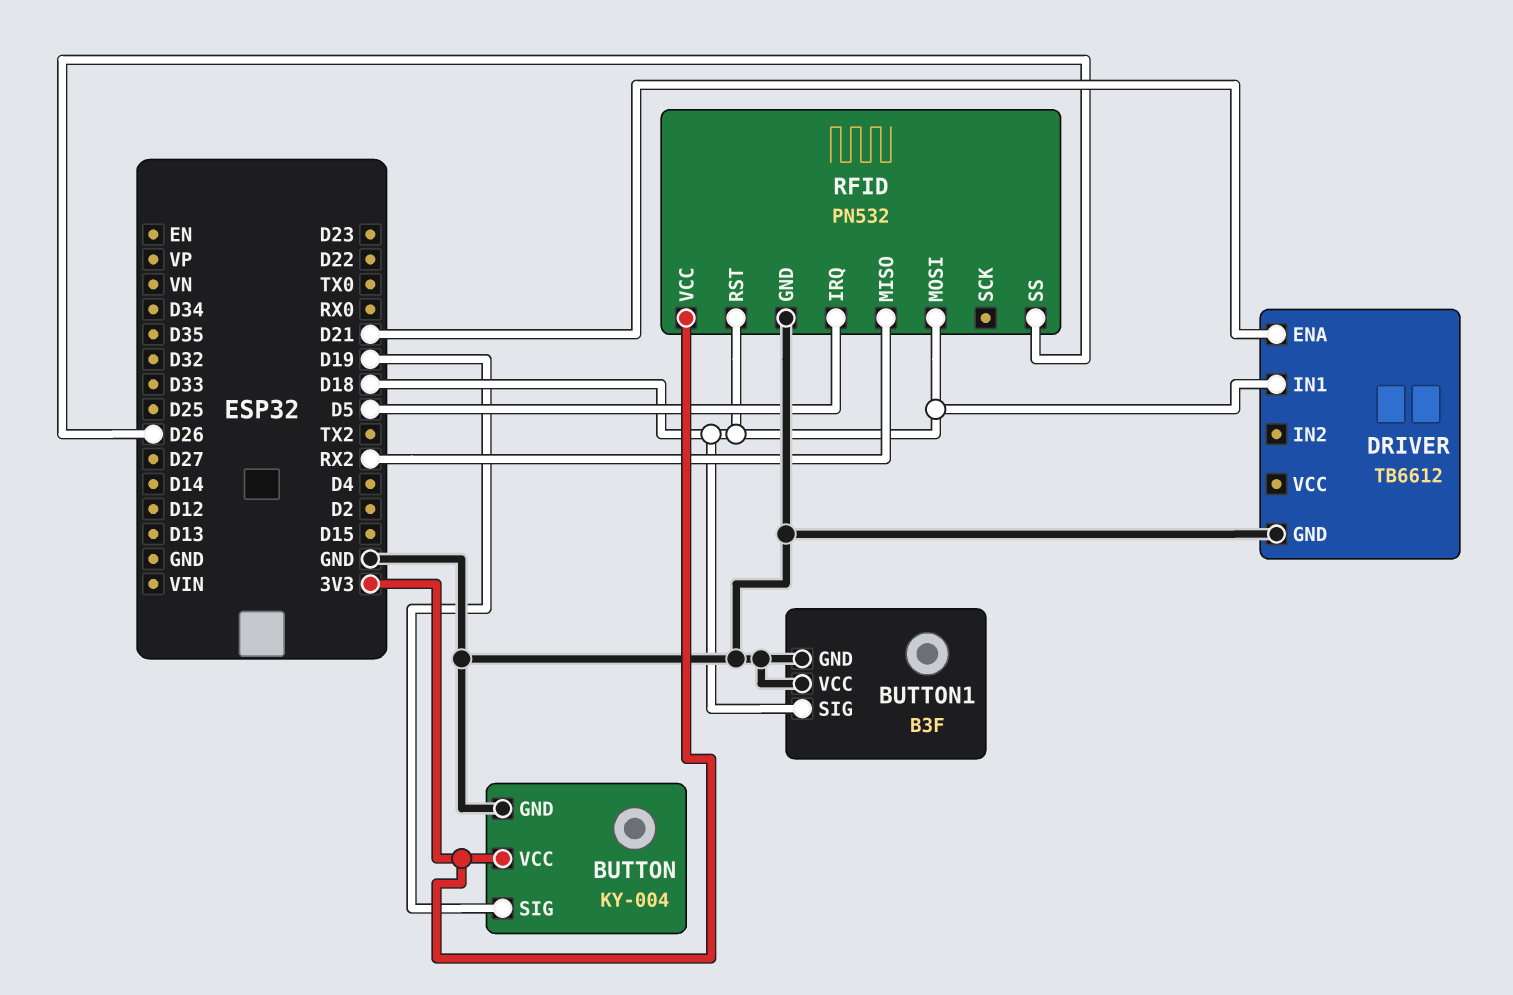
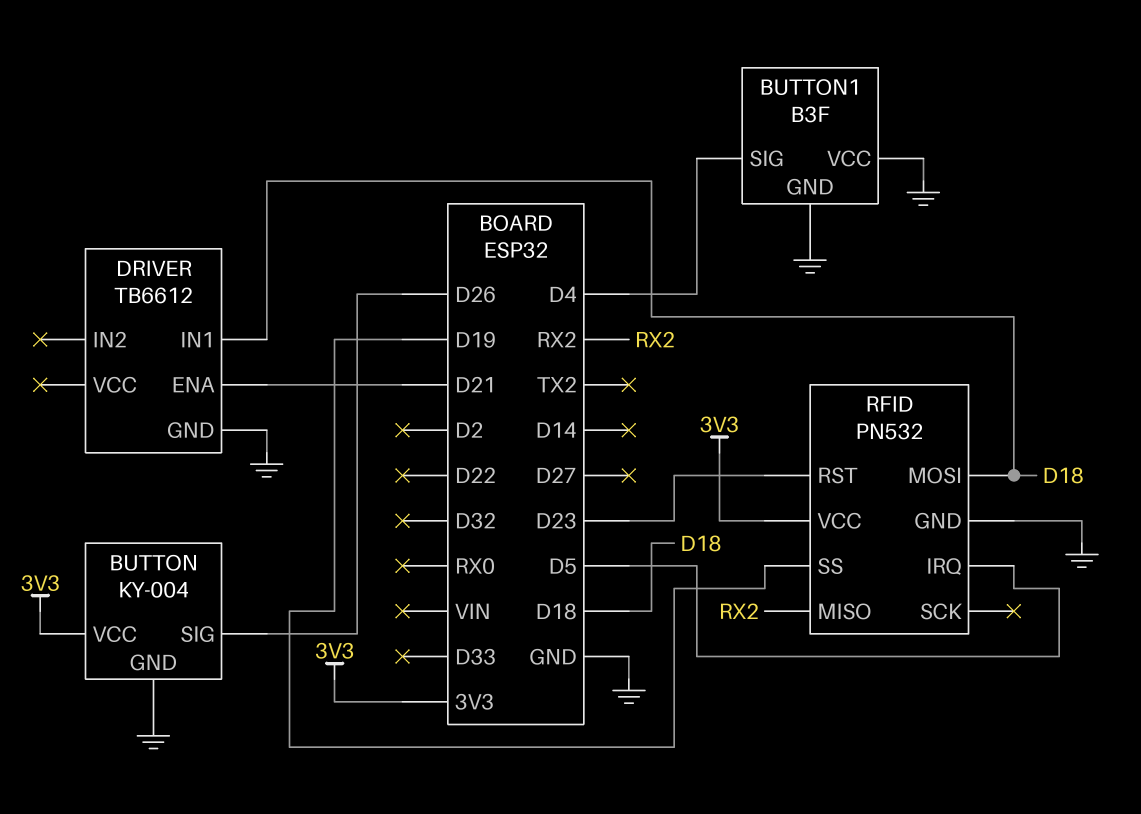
BUTTON pin SIG: D19 -> D26
BUTTON1 pin SIG: D18 -> D4
RFID pin RST: D18 -> D23
RFID pin SS: D26 -> D19

